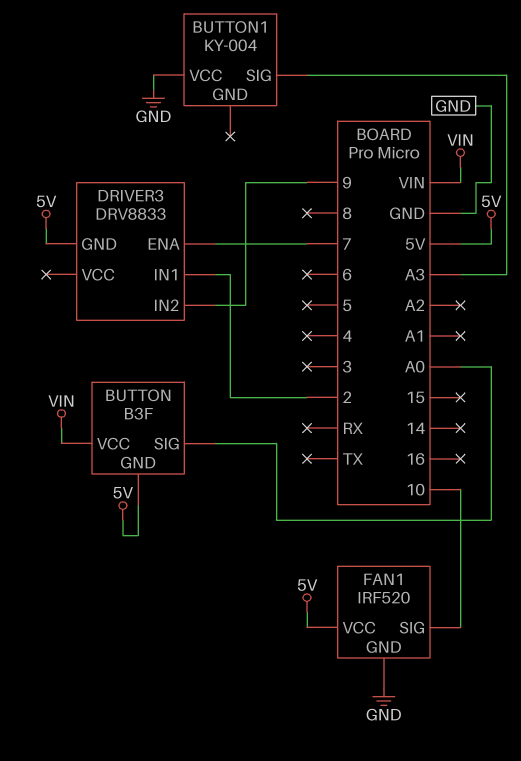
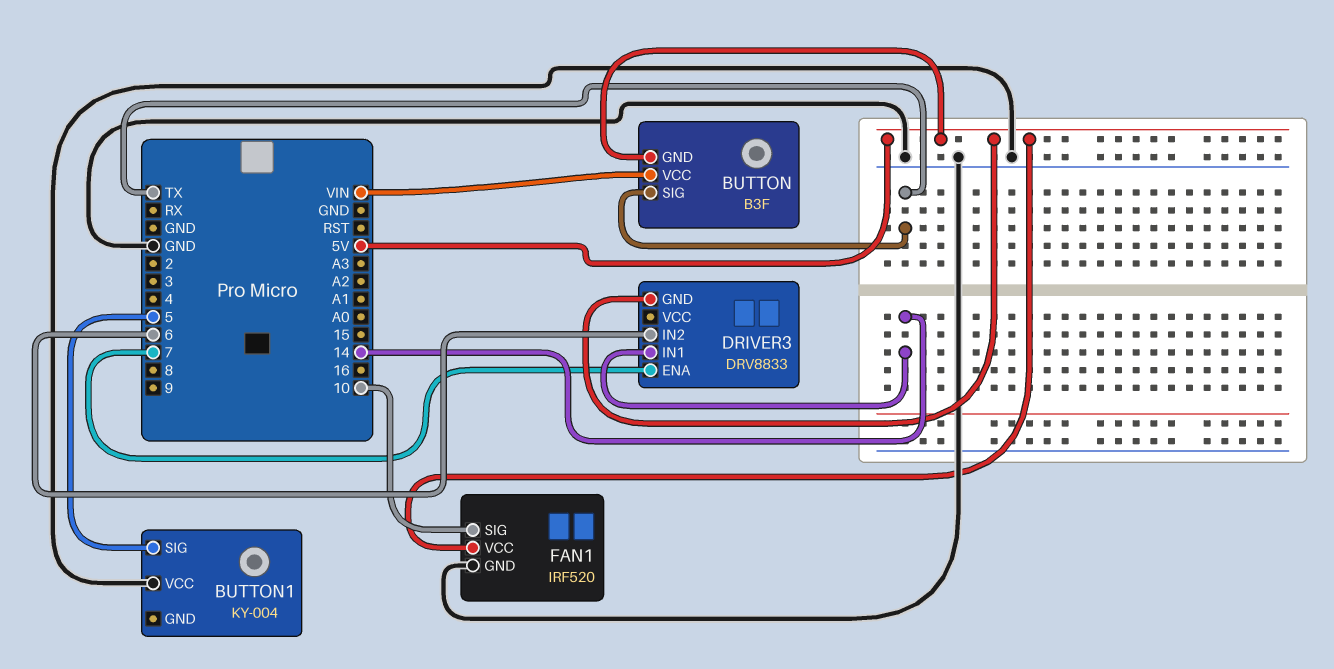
BUTTON pin SIG: A0 -> TX
BUTTON1 pin SIG: A3 -> 5
DRIVER3 pin IN1: 2 -> 14
DRIVER3 pin IN2: 9 -> 6

